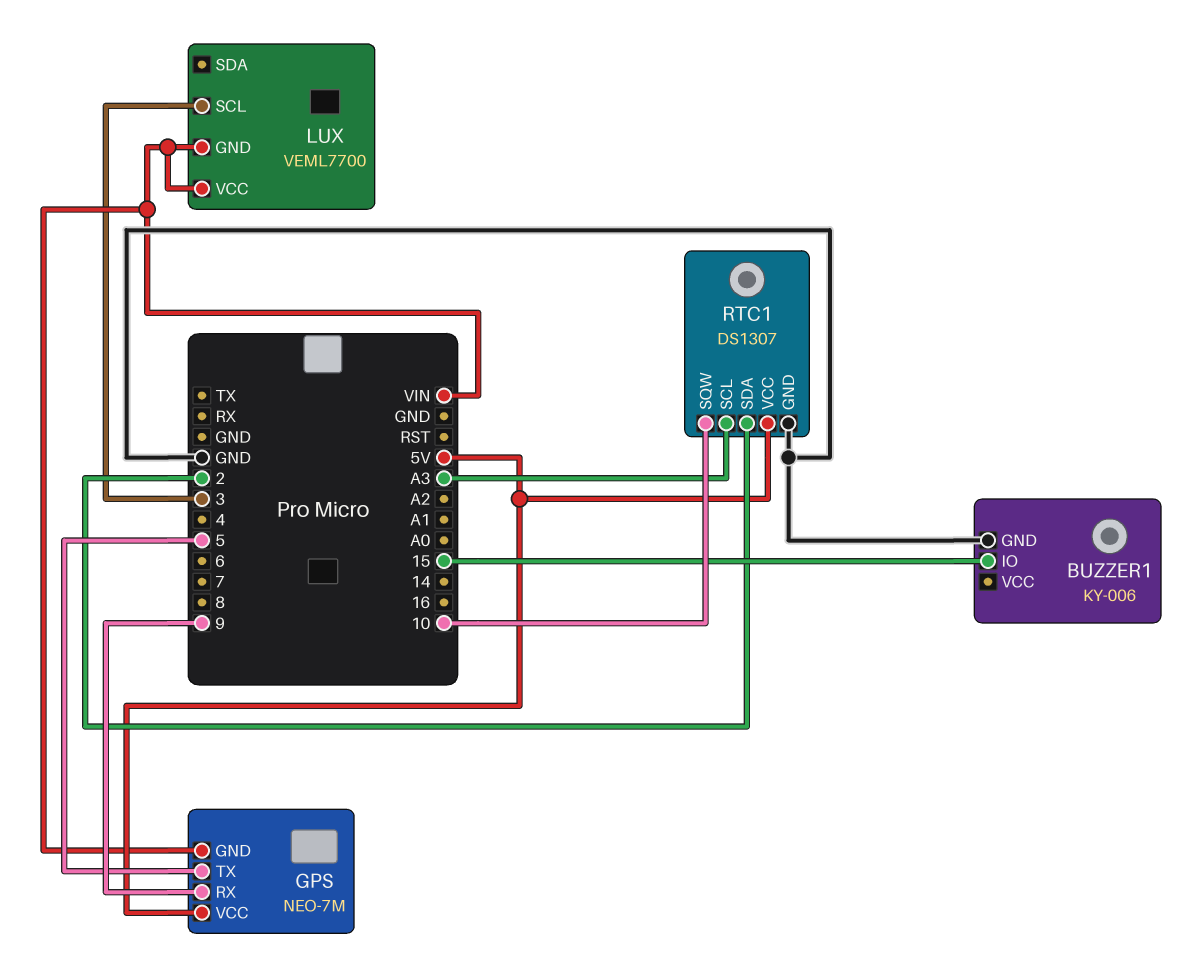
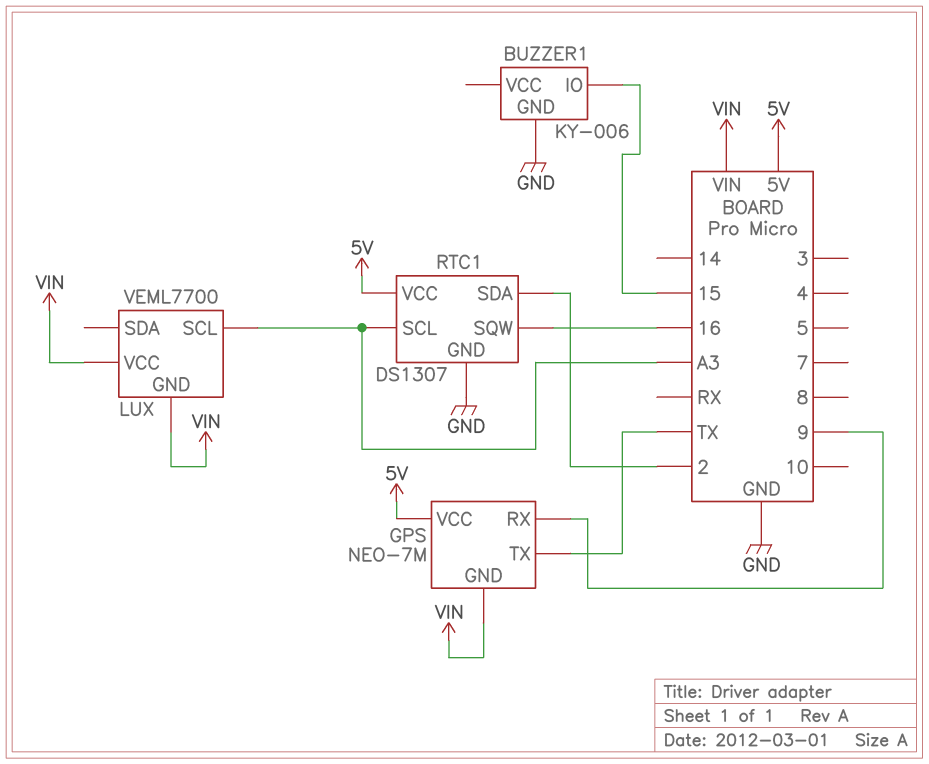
GPS pin TX: 5 -> TX
LUX pin SCL: 3 -> A3
RTC1 pin SQW: 10 -> 16

